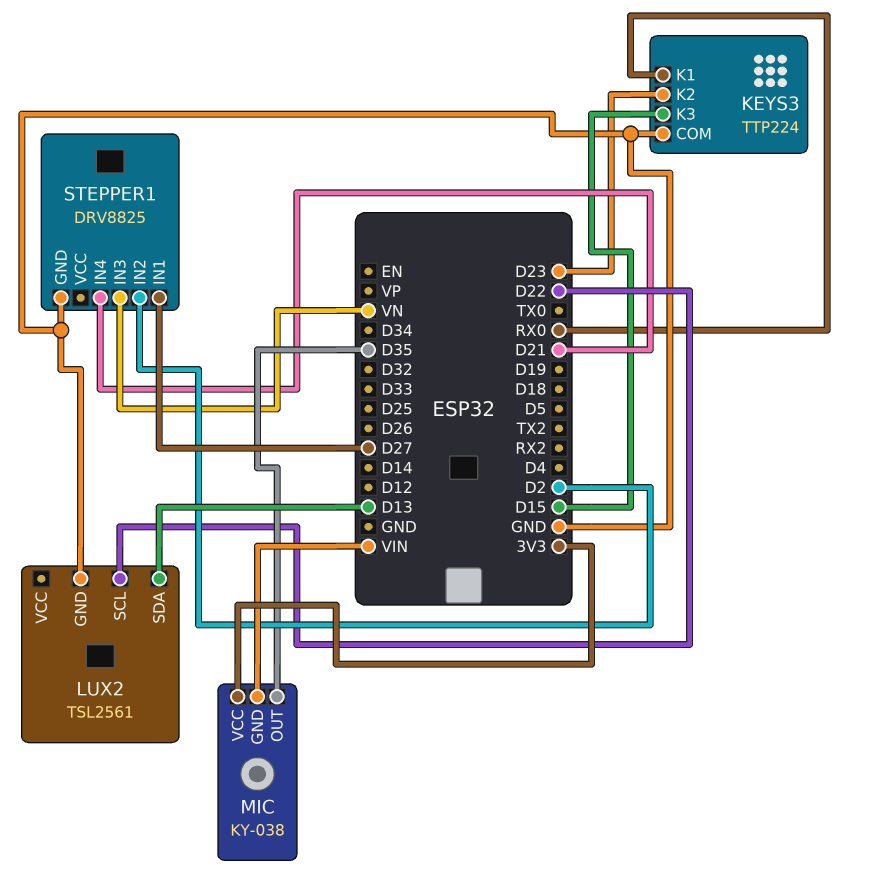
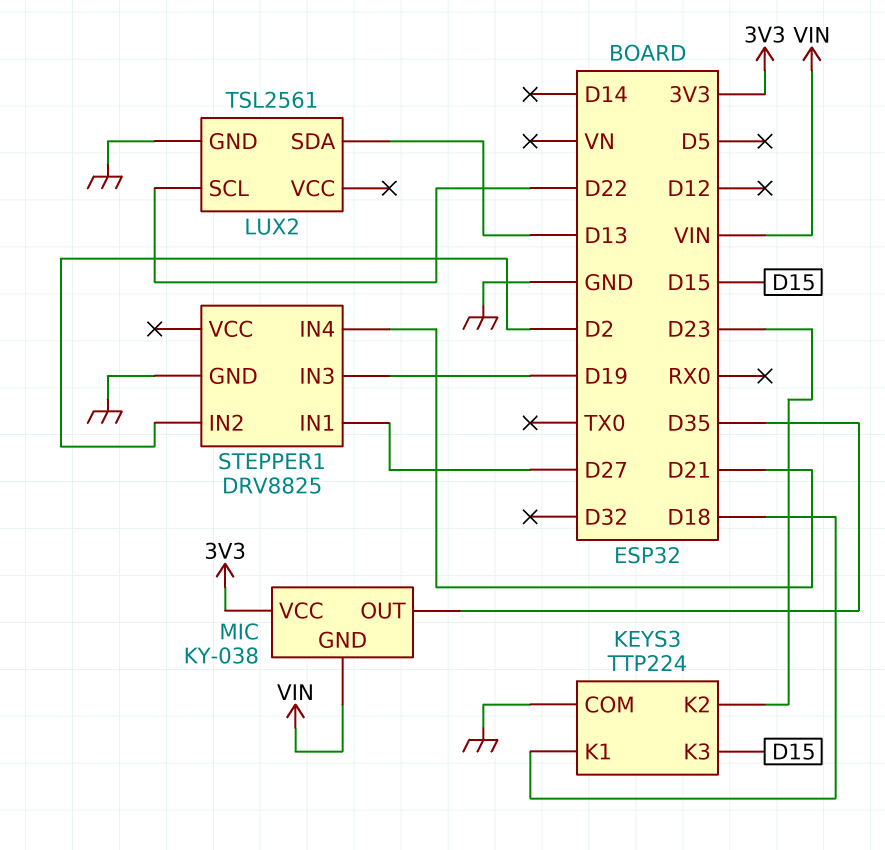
KEYS3 pin K1: RX0 -> D18
STEPPER1 pin IN3: VN -> D19

